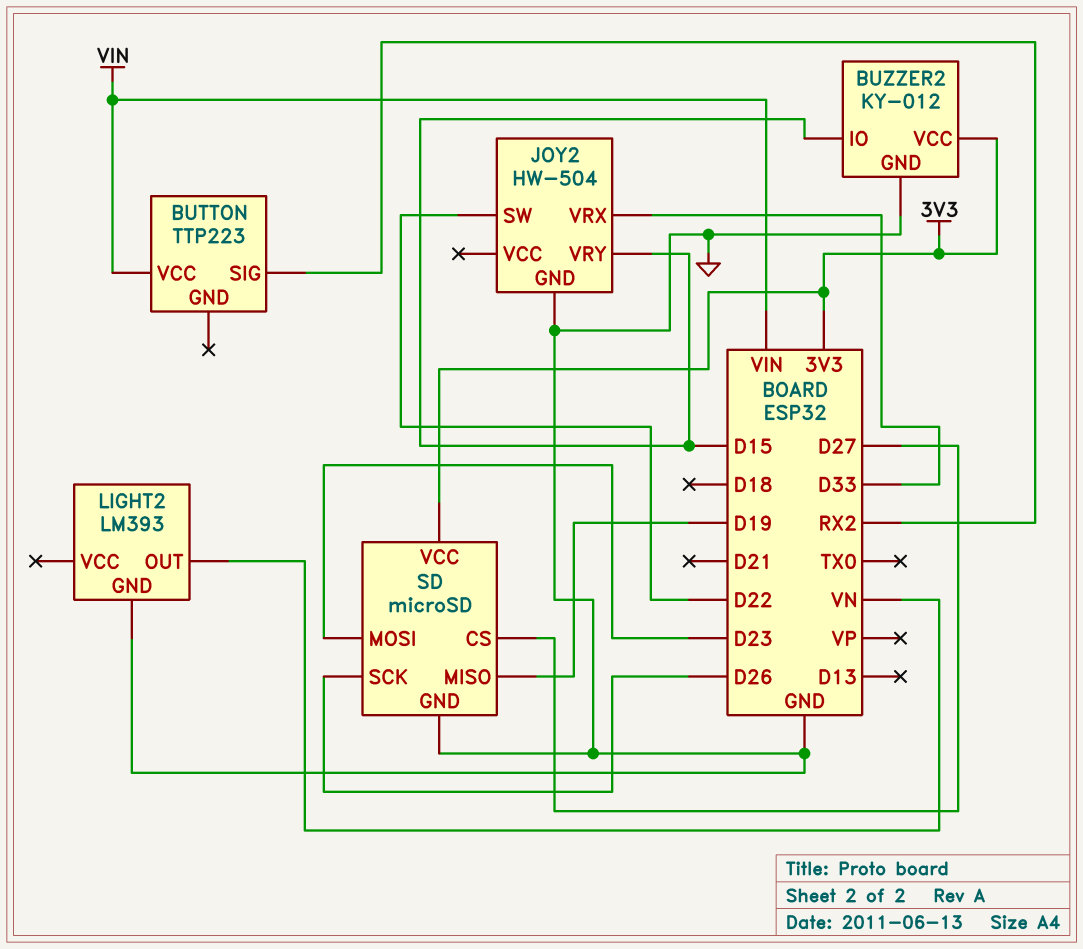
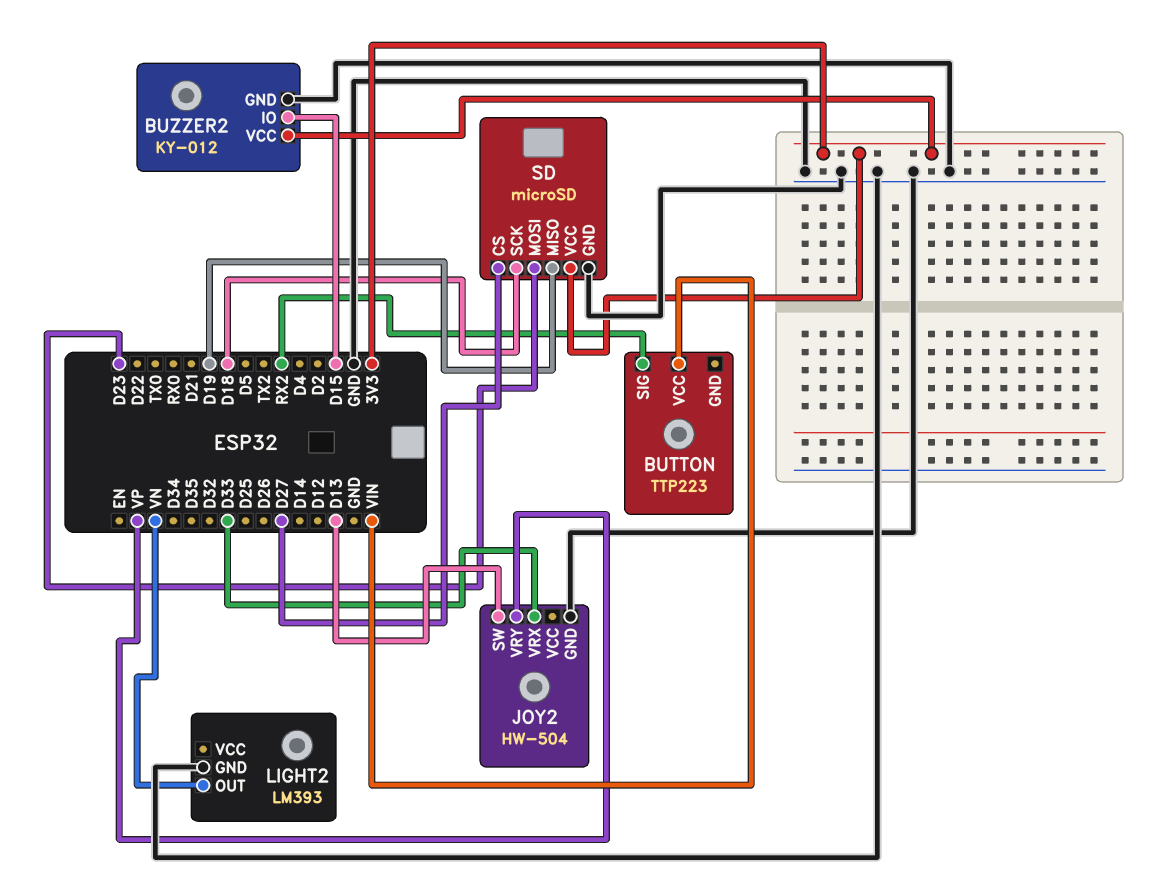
JOY2 pin SW: D22 -> D13
JOY2 pin VRY: D15 -> VP
SD pin SCK: D26 -> D18

